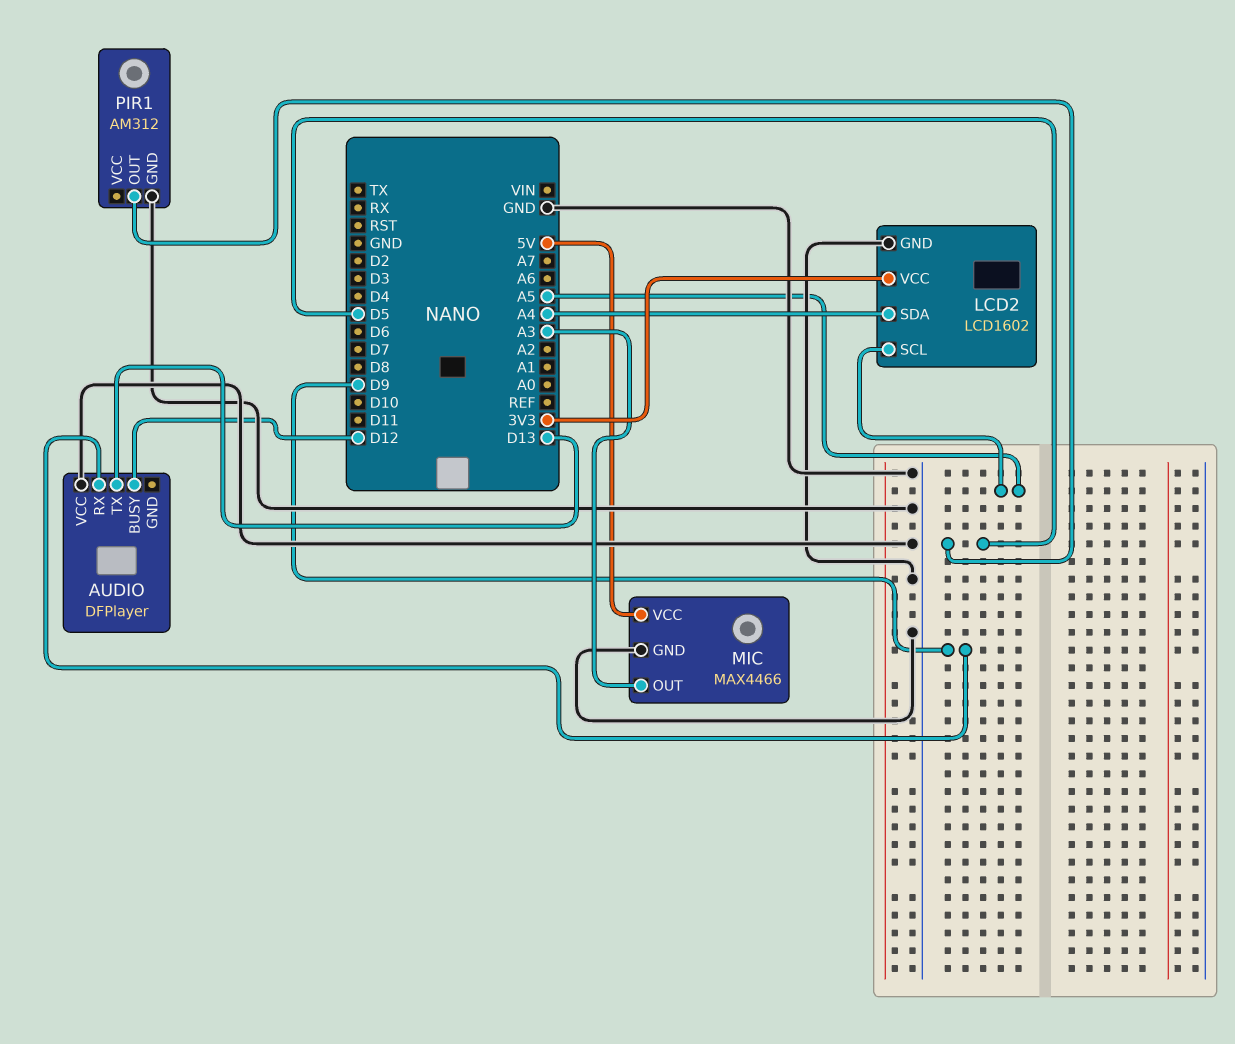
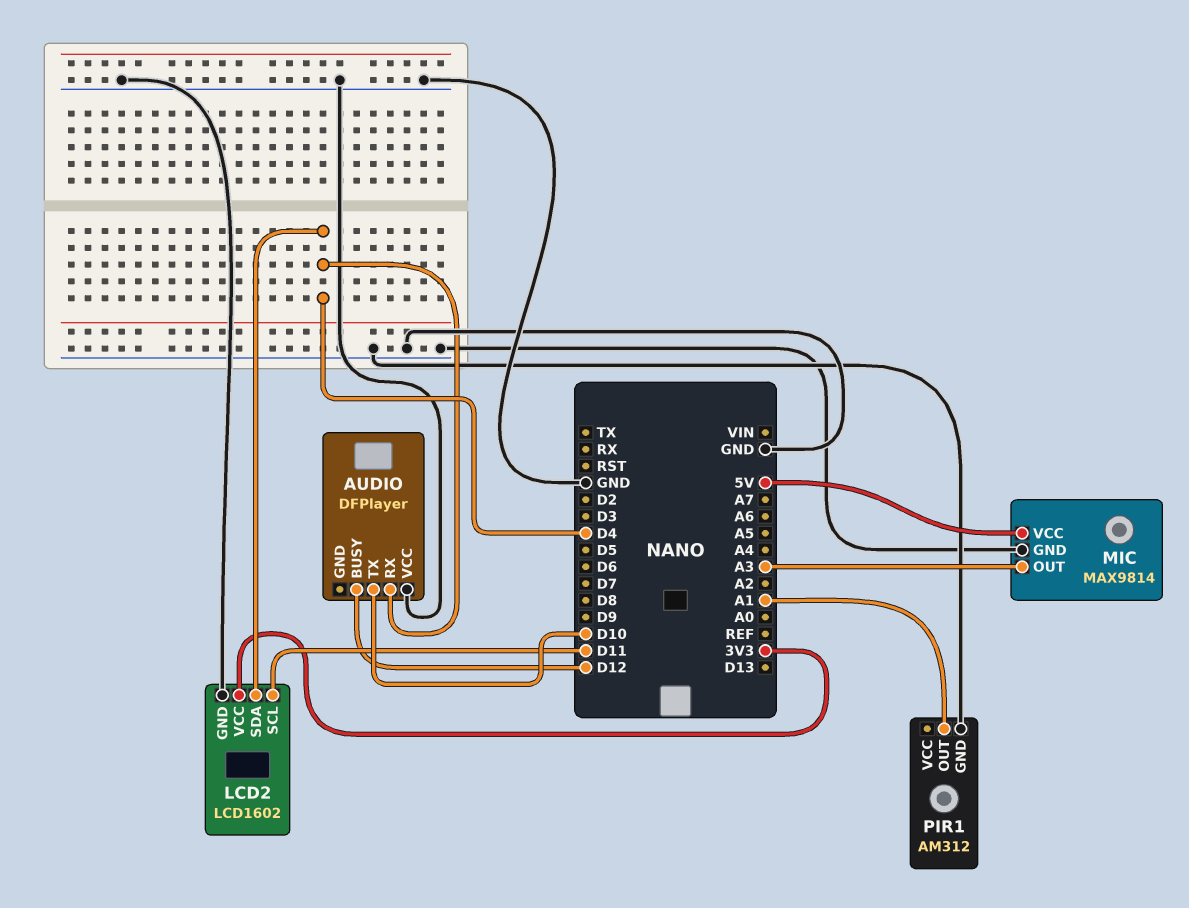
AUDIO pin RX: D9 -> D4
AUDIO pin TX: D13 -> D10
LCD2 pin SCL: A5 -> D11
LCD2 pin SDA: A4 -> D4
MIC: MAX4466 -> MAX9814
PIR1 pin OUT: D5 -> A1

